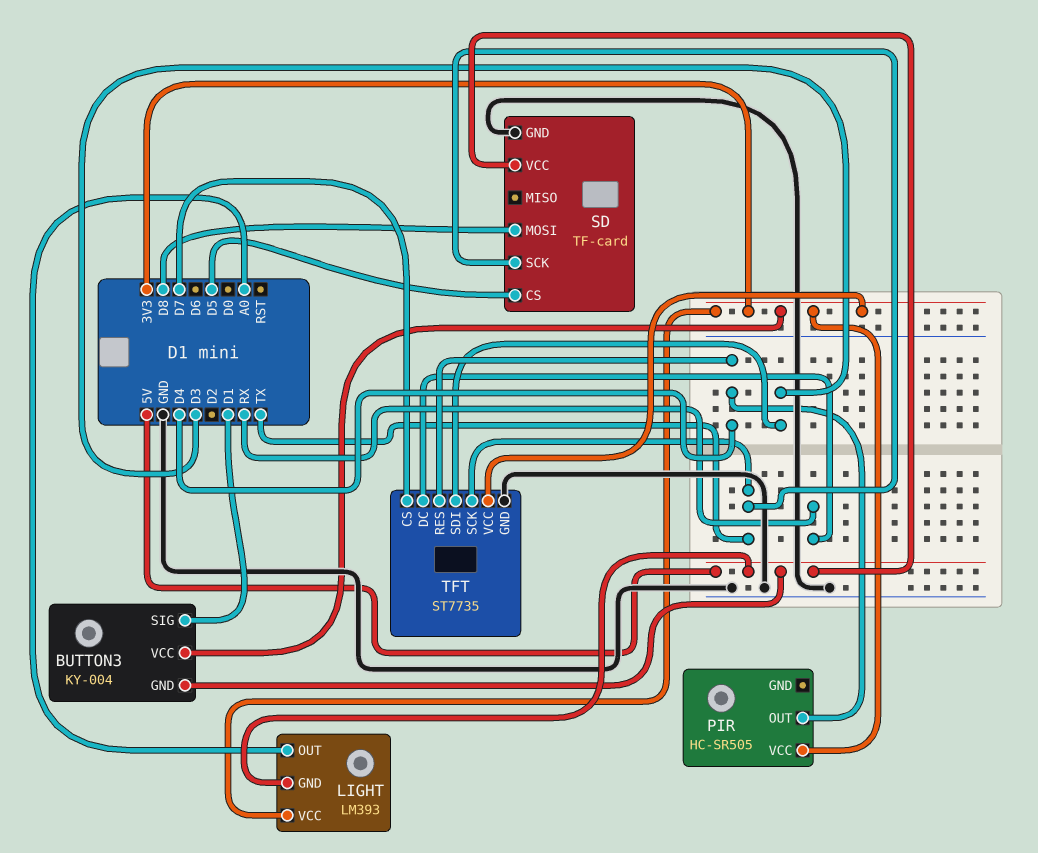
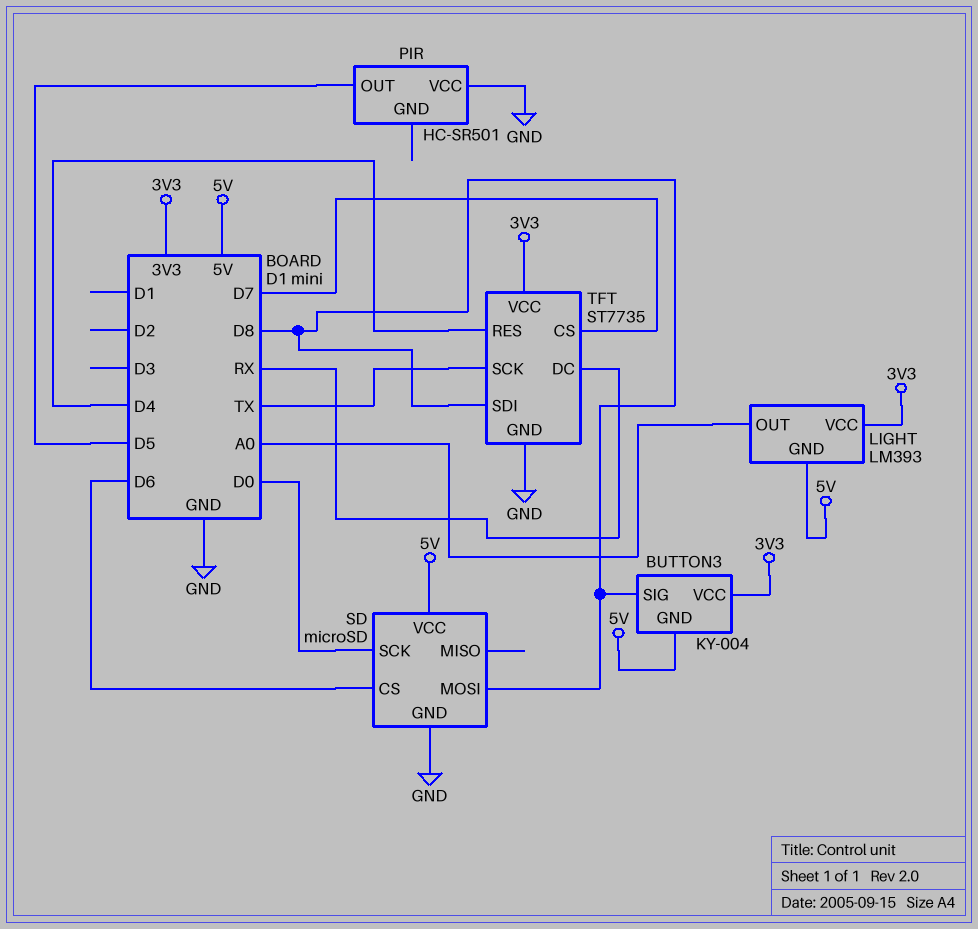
BUTTON3 pin SIG: D1 -> D8
PIR: HC-SR505 -> HC-SR501
PIR pin OUT: D4 -> D5
PIR pin VCC: 3V3 -> GND
SD: TF-card -> microSD
SD pin CS: D5 -> D6
SD pin SCK: TX -> D0
TFT pin SDI: D3 -> D8

